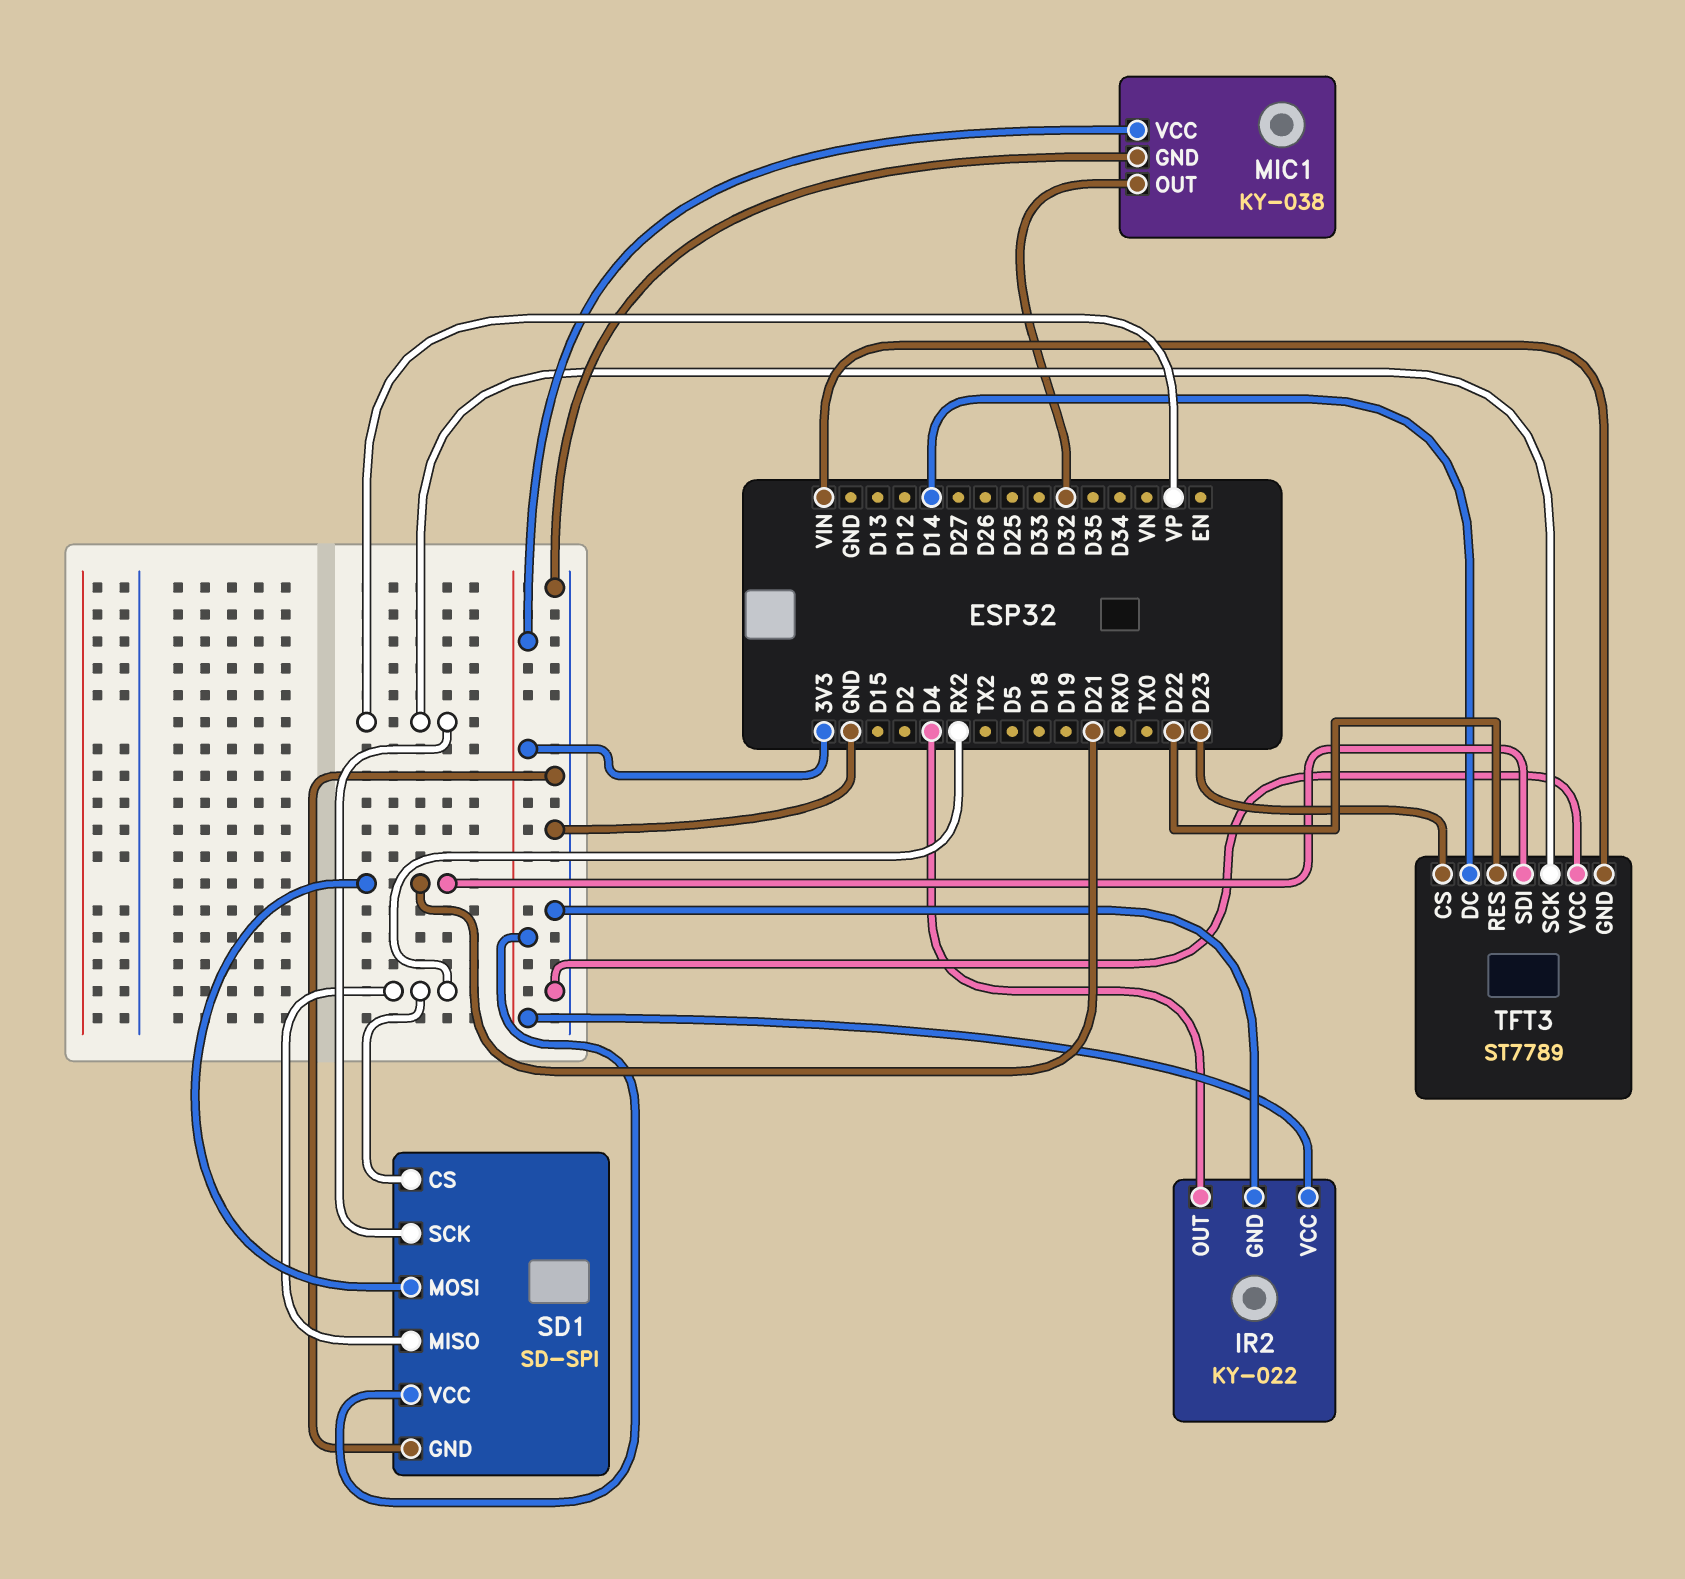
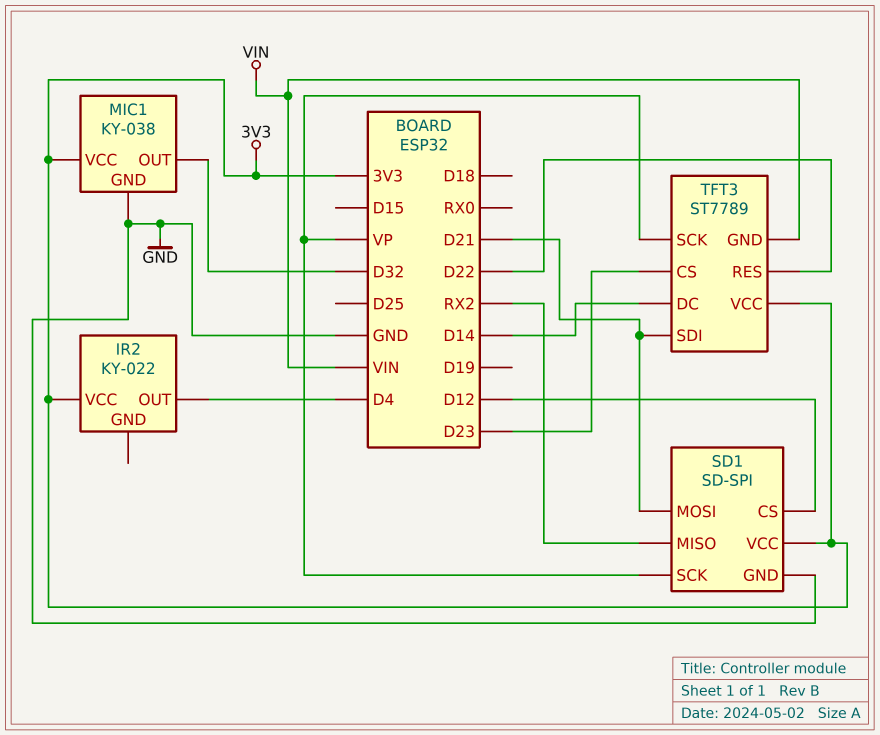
IR2 pin GND: GND -> none
SD1 pin CS: RX2 -> D12
TFT3 pin VCC: GND -> 3V3

